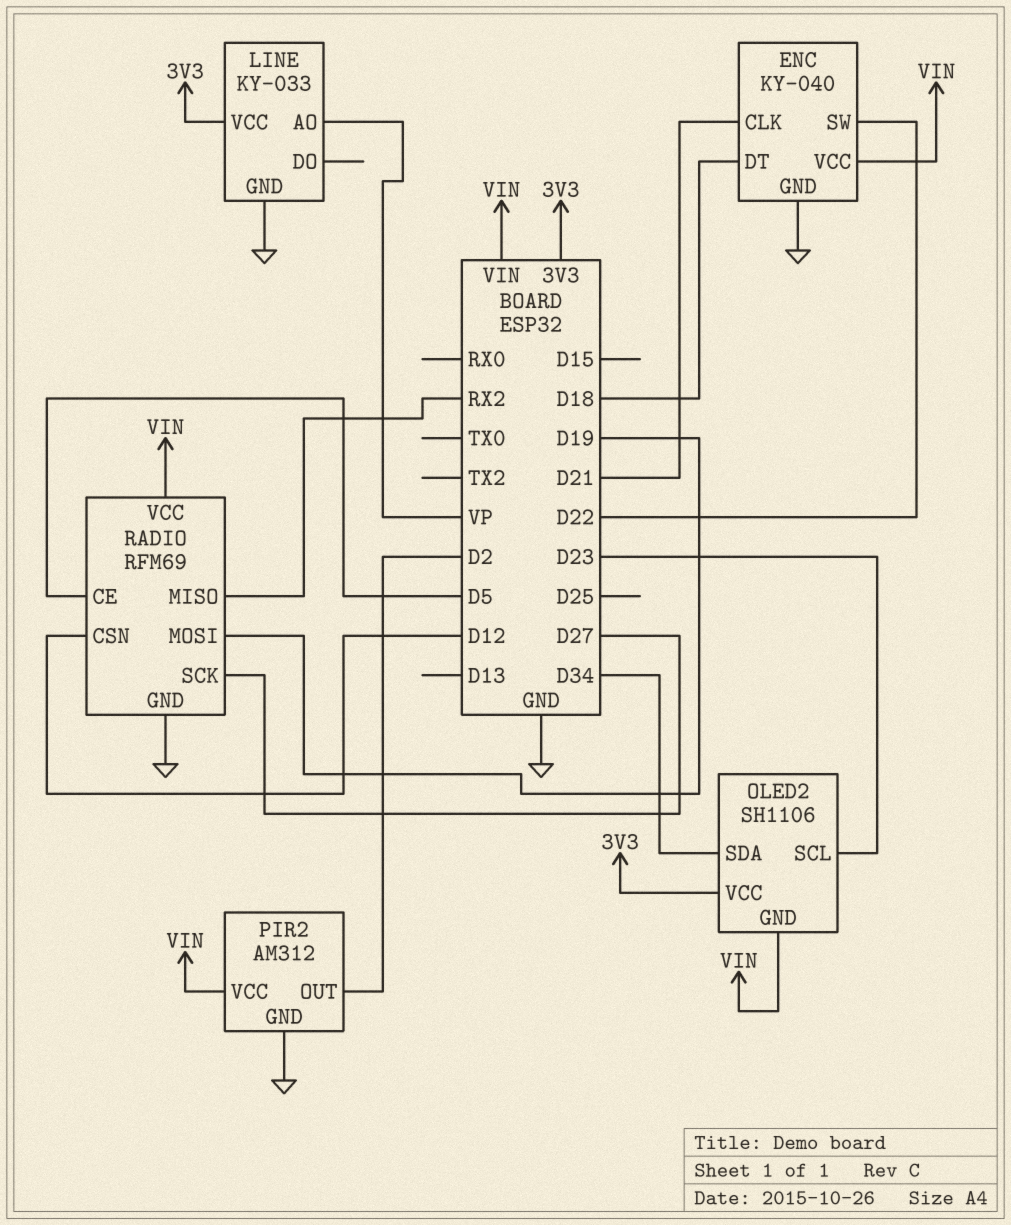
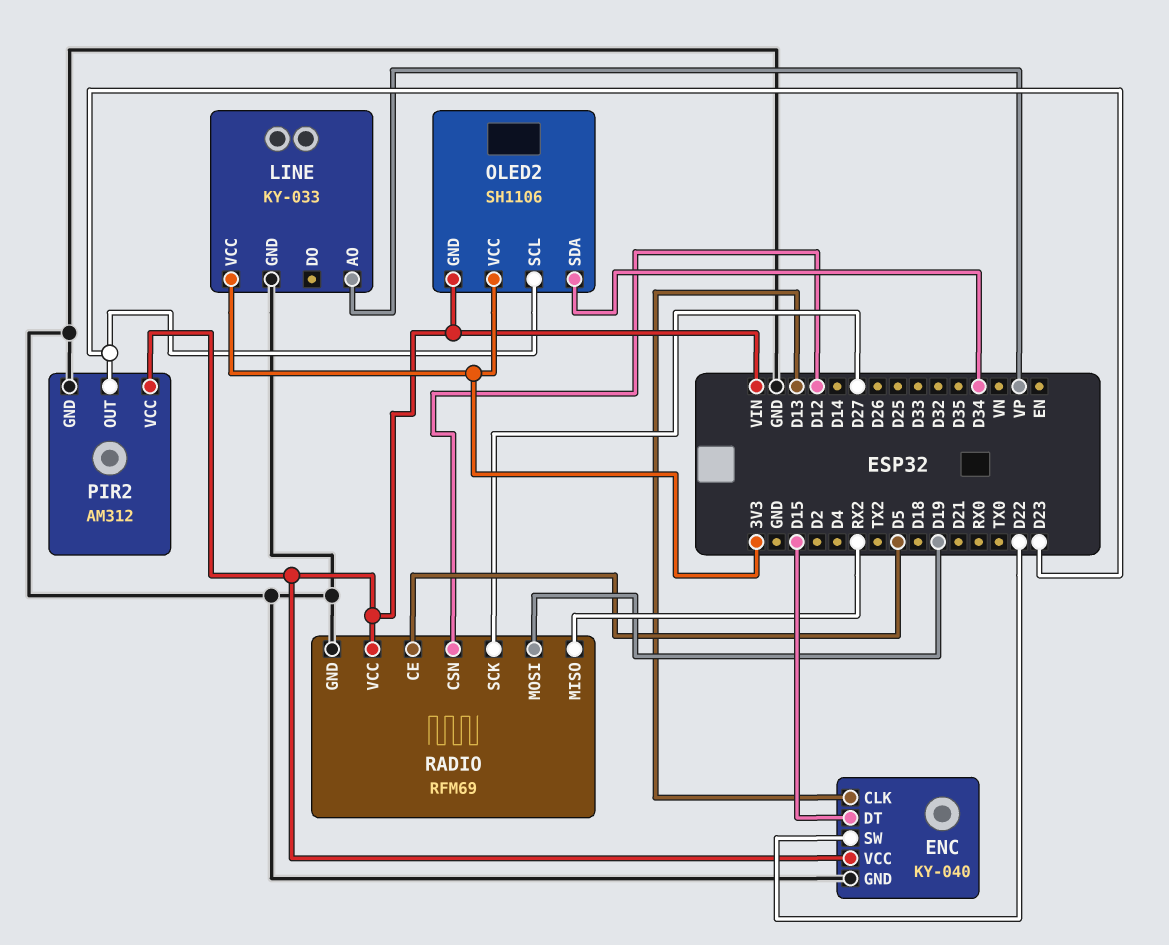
ENC pin CLK: D21 -> D13
ENC pin DT: D18 -> D15
PIR2 pin OUT: D2 -> D23

